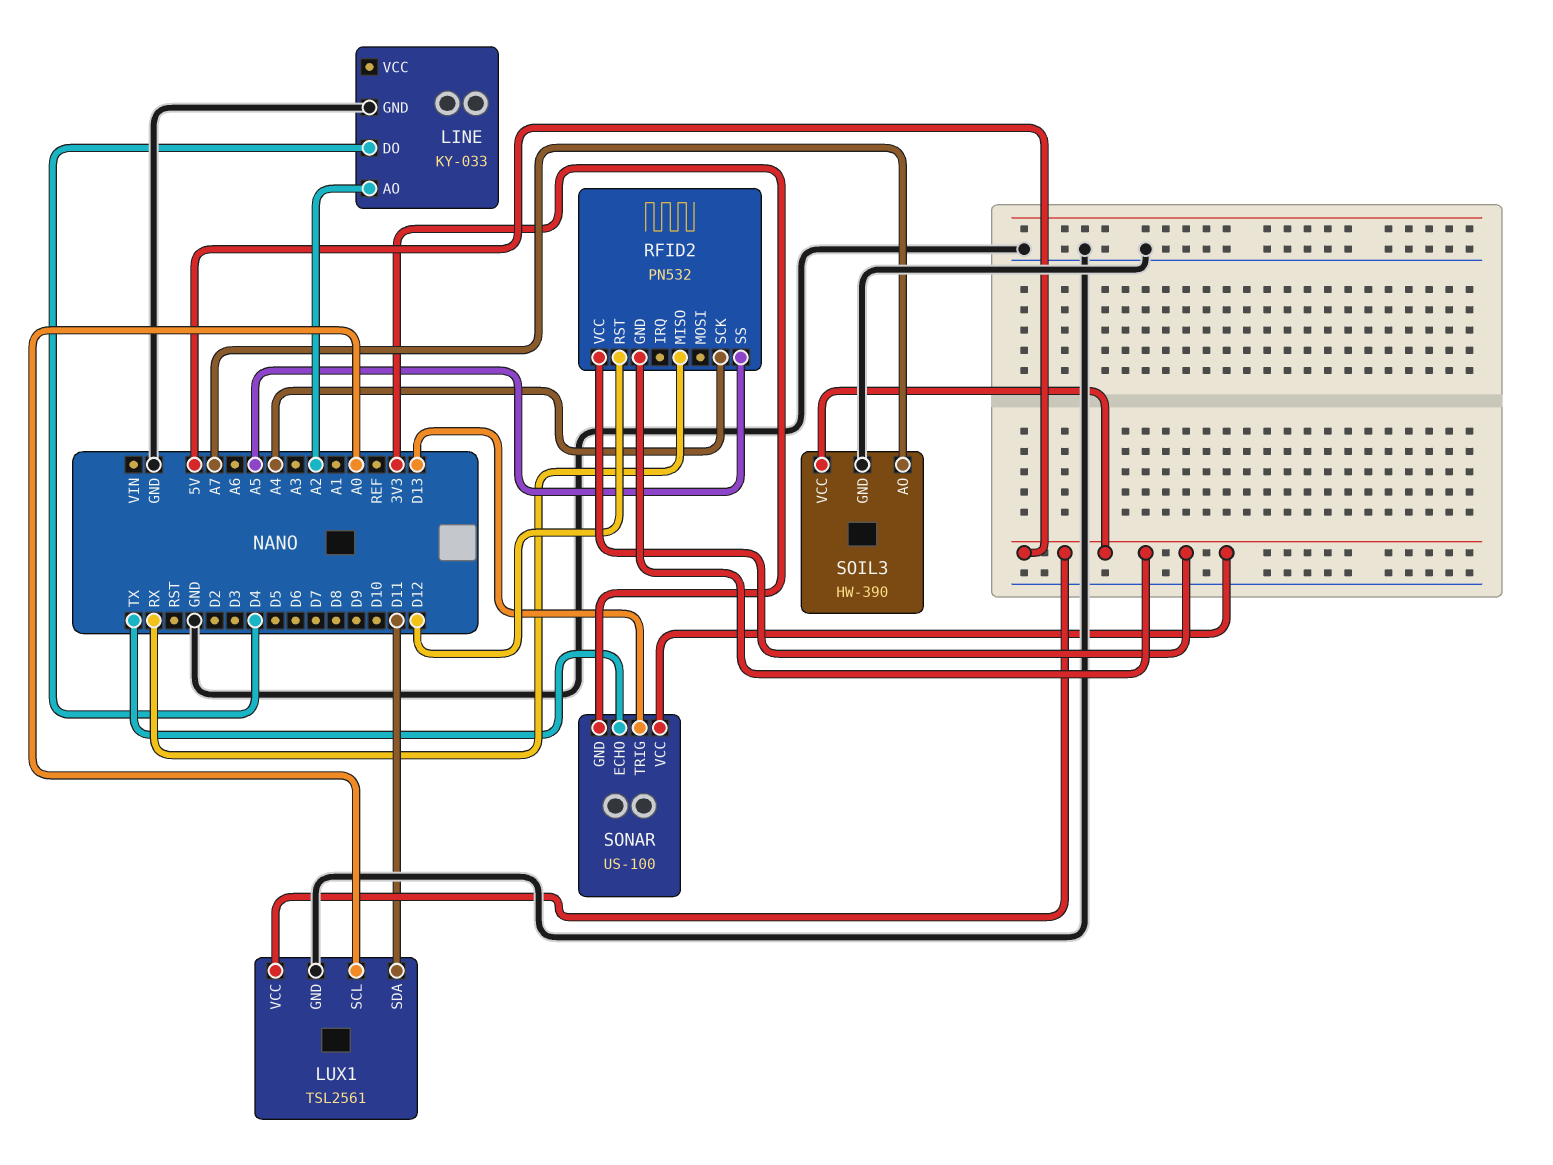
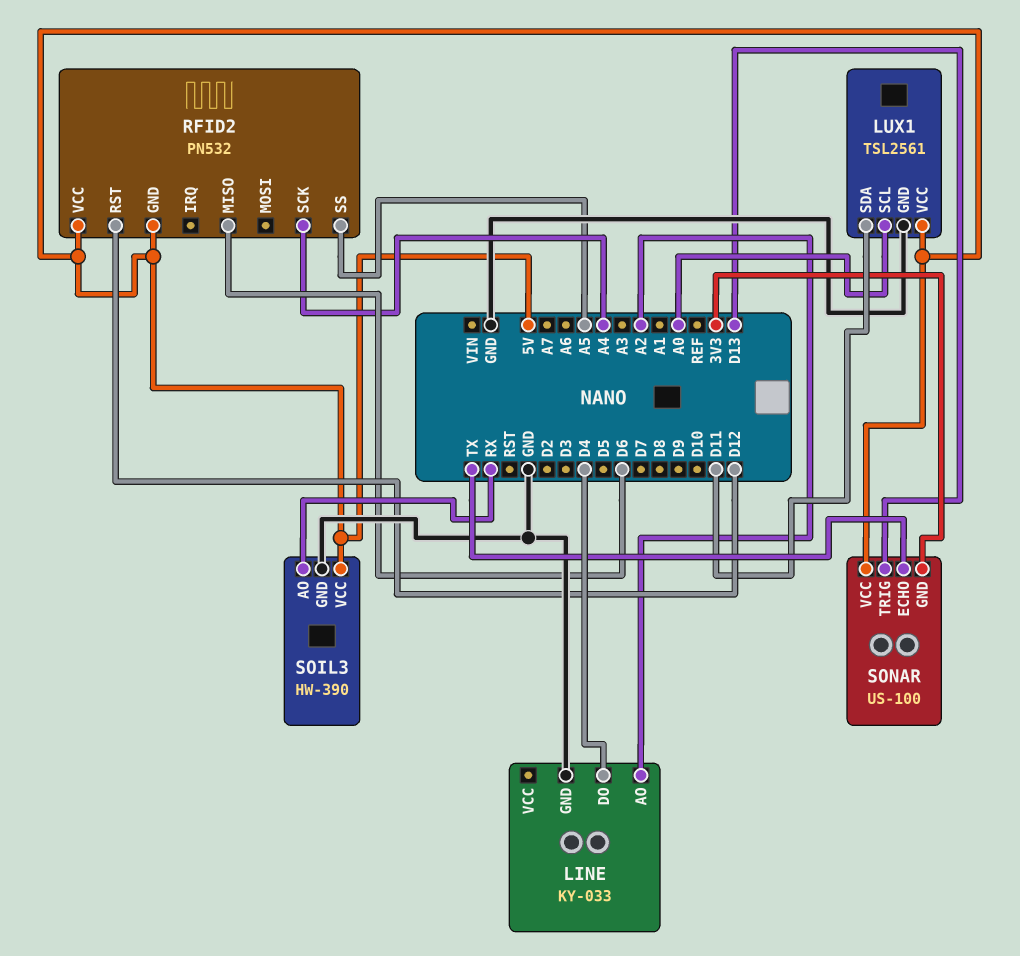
RFID2 pin MISO: RX -> D6
SOIL3 pin AO: A7 -> RX

